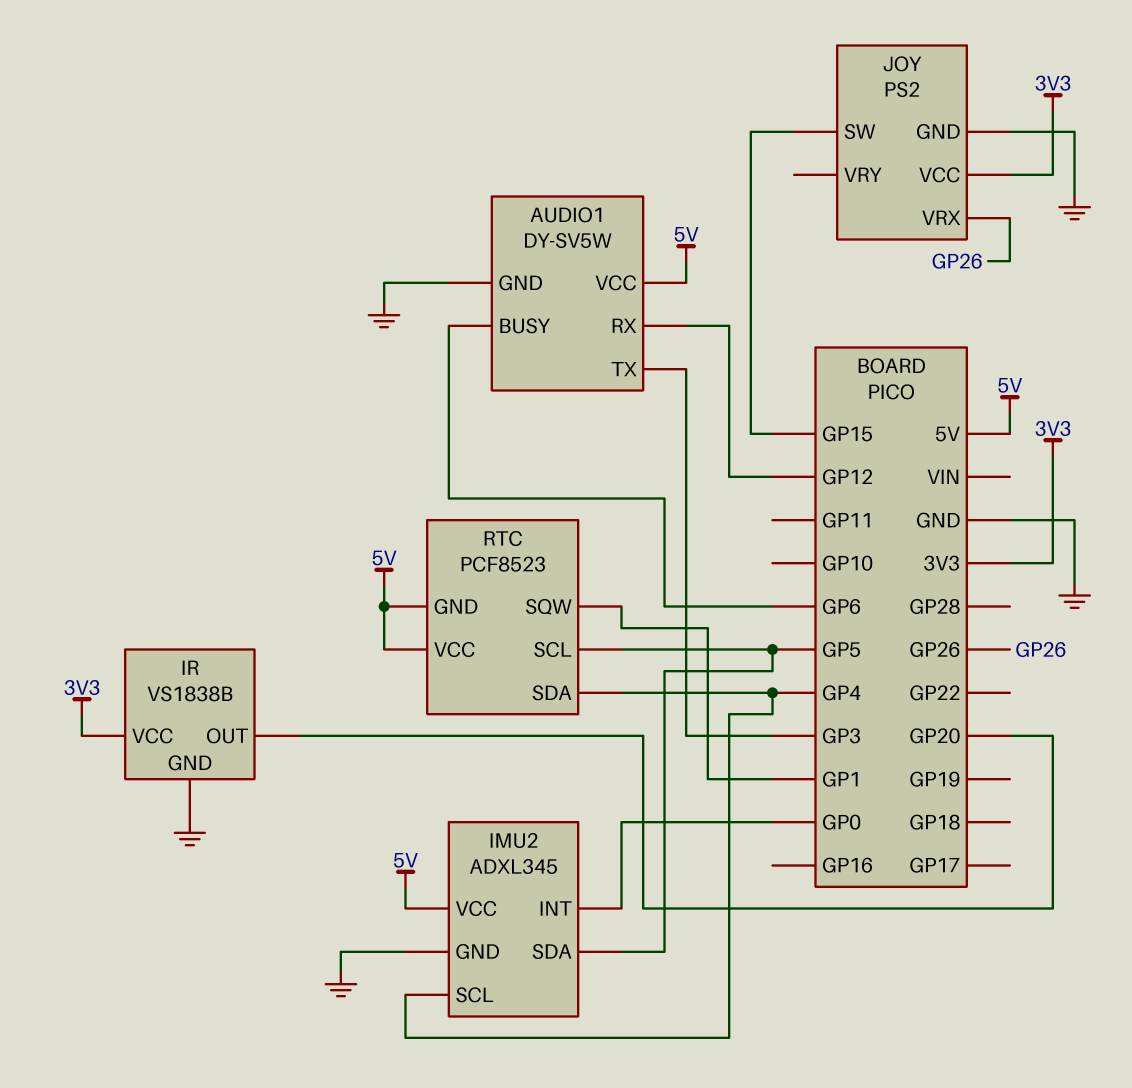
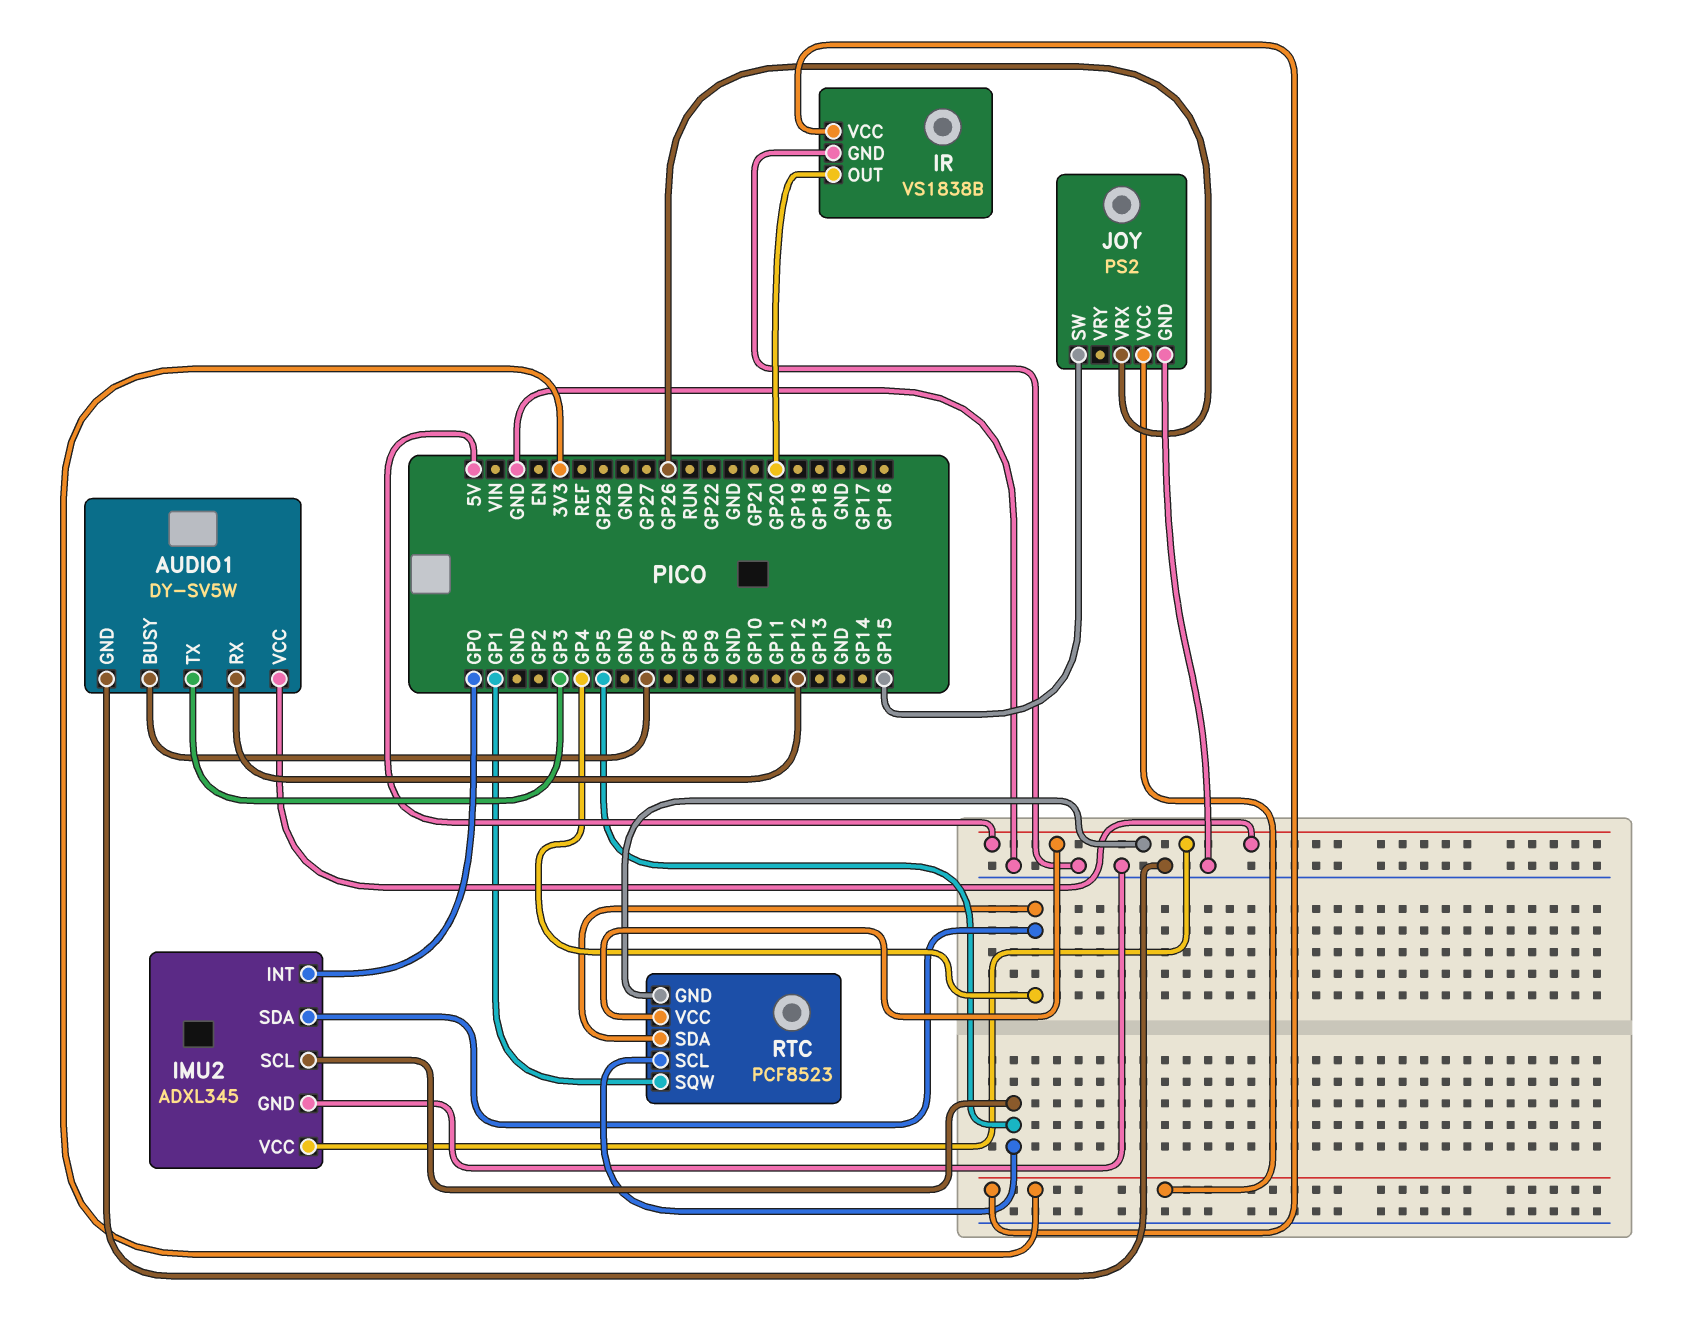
IMU2 pin SCL: GP4 -> GP5
IMU2 pin SDA: GP5 -> GP4

